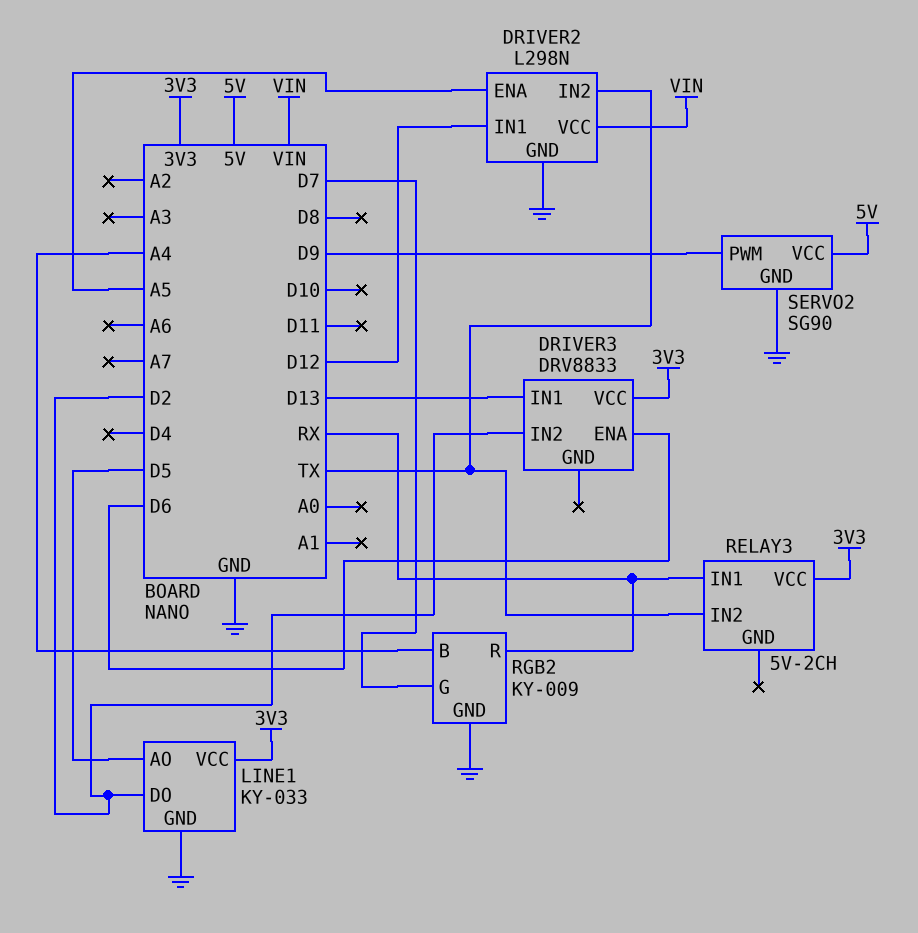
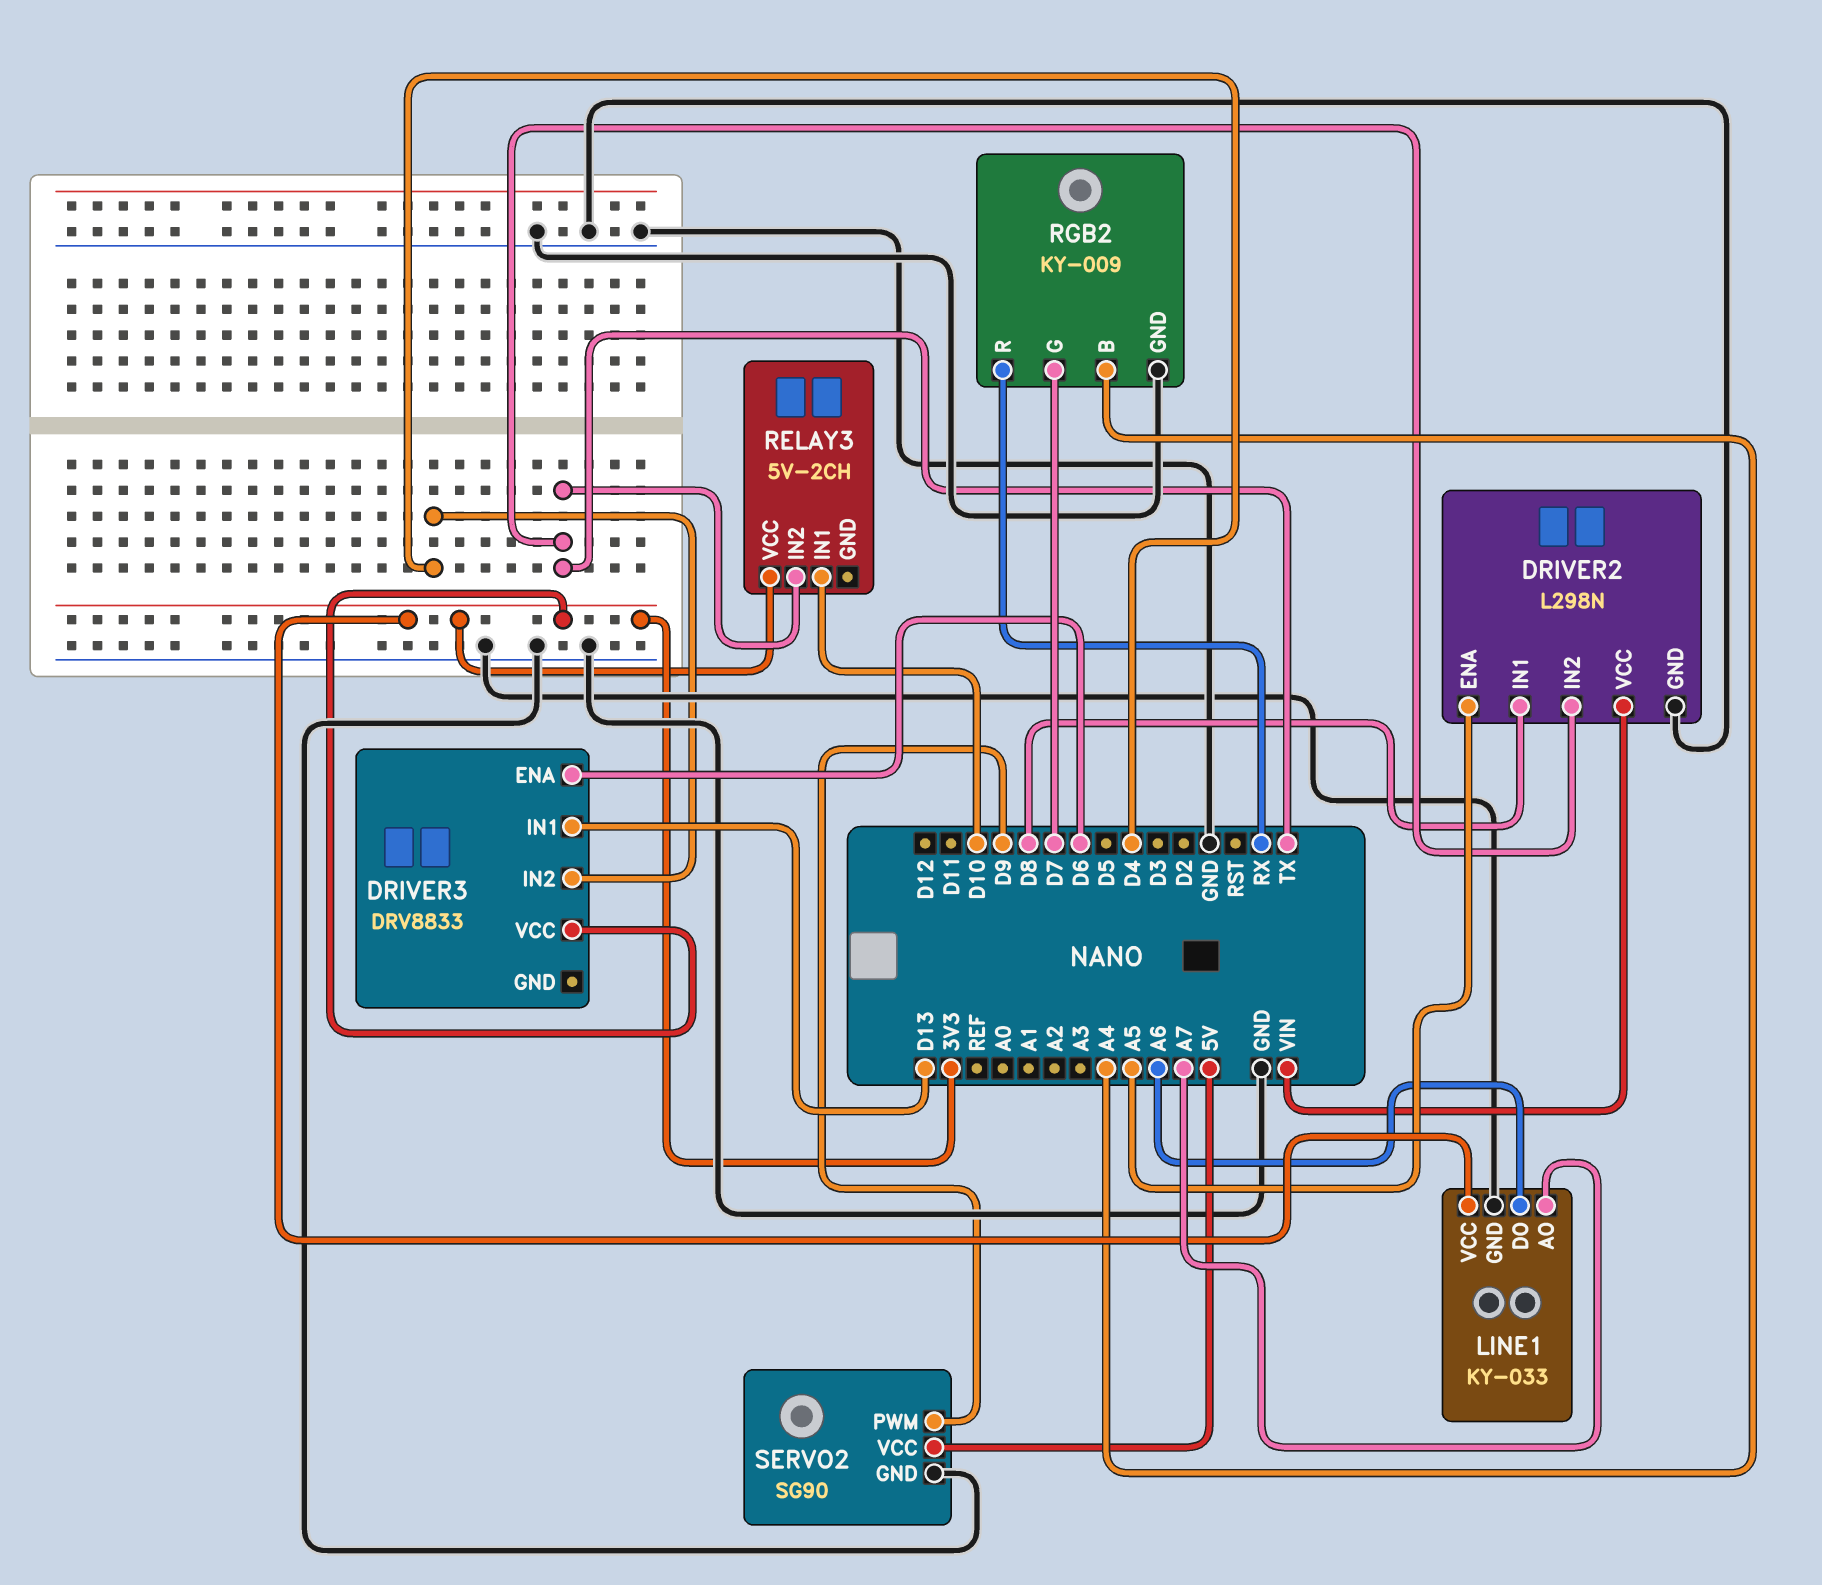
DRIVER2 pin IN1: D12 -> D8
DRIVER3 pin IN2: D2 -> D4
LINE1 pin AO: D5 -> A7
LINE1 pin DO: D2 -> A6
RELAY3 pin IN1: RX -> D10

